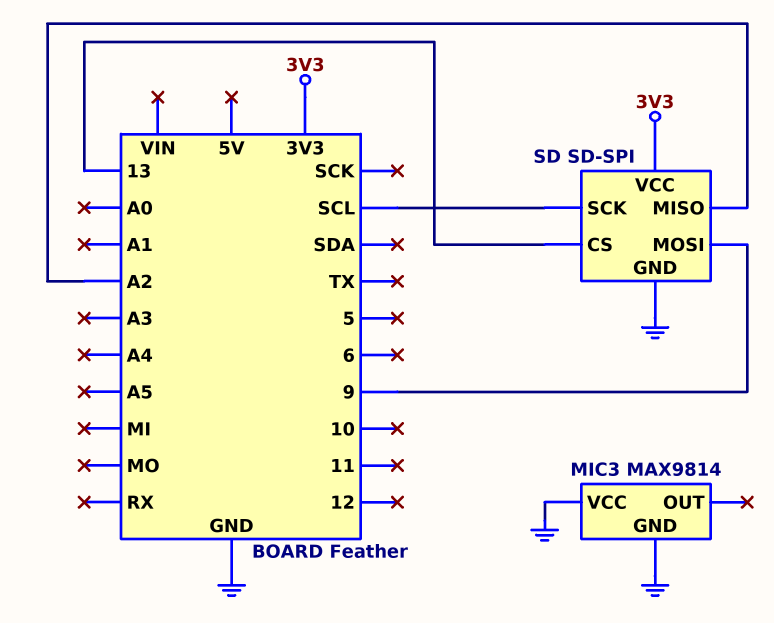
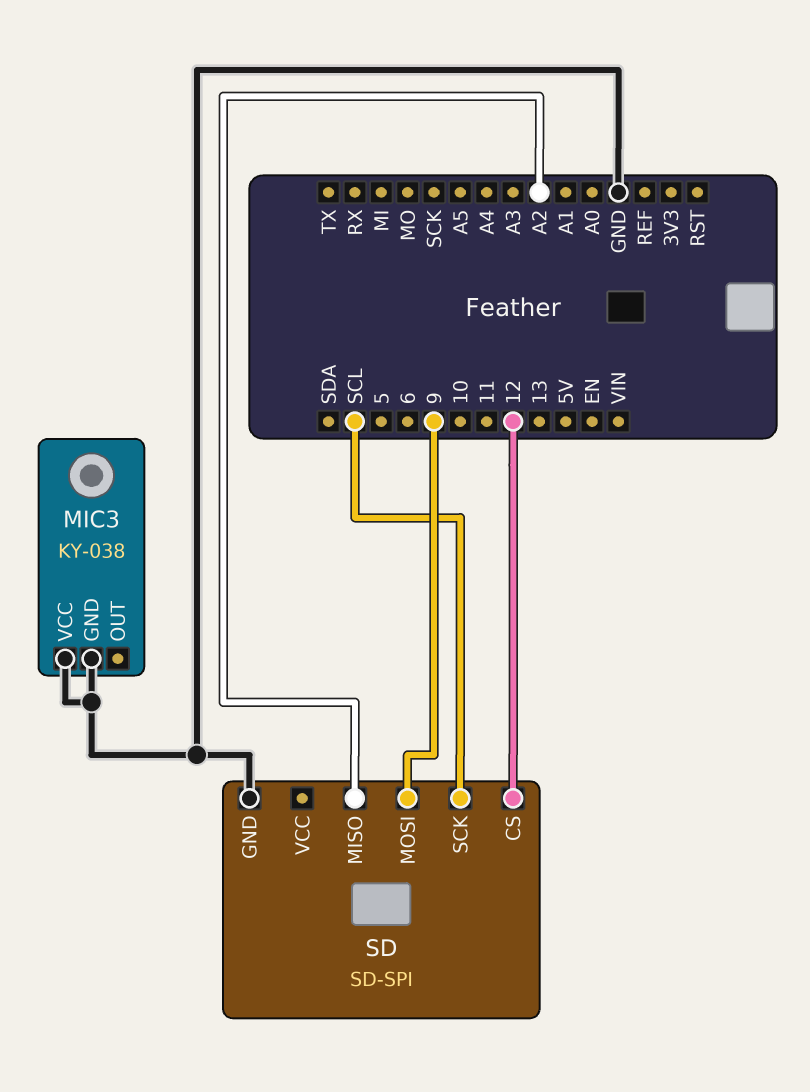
MIC3: MAX9814 -> KY-038
SD pin CS: 13 -> 12
SD pin VCC: 3V3 -> none

